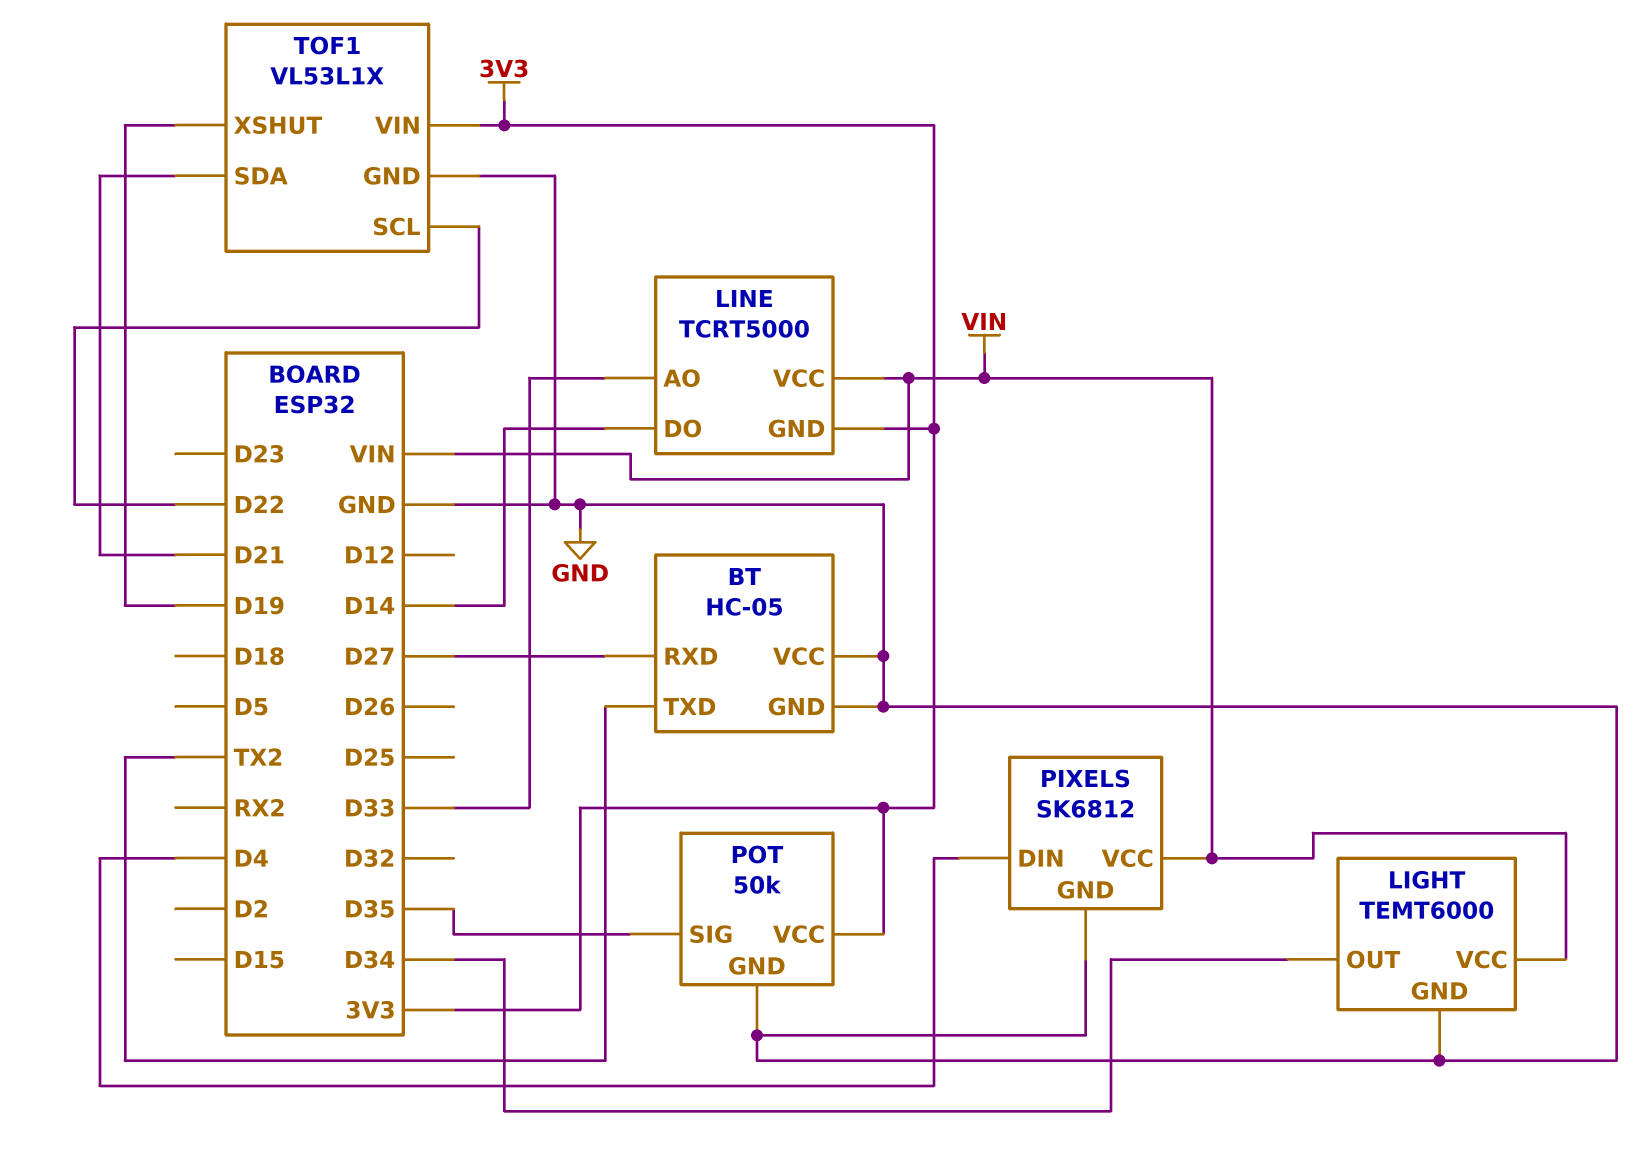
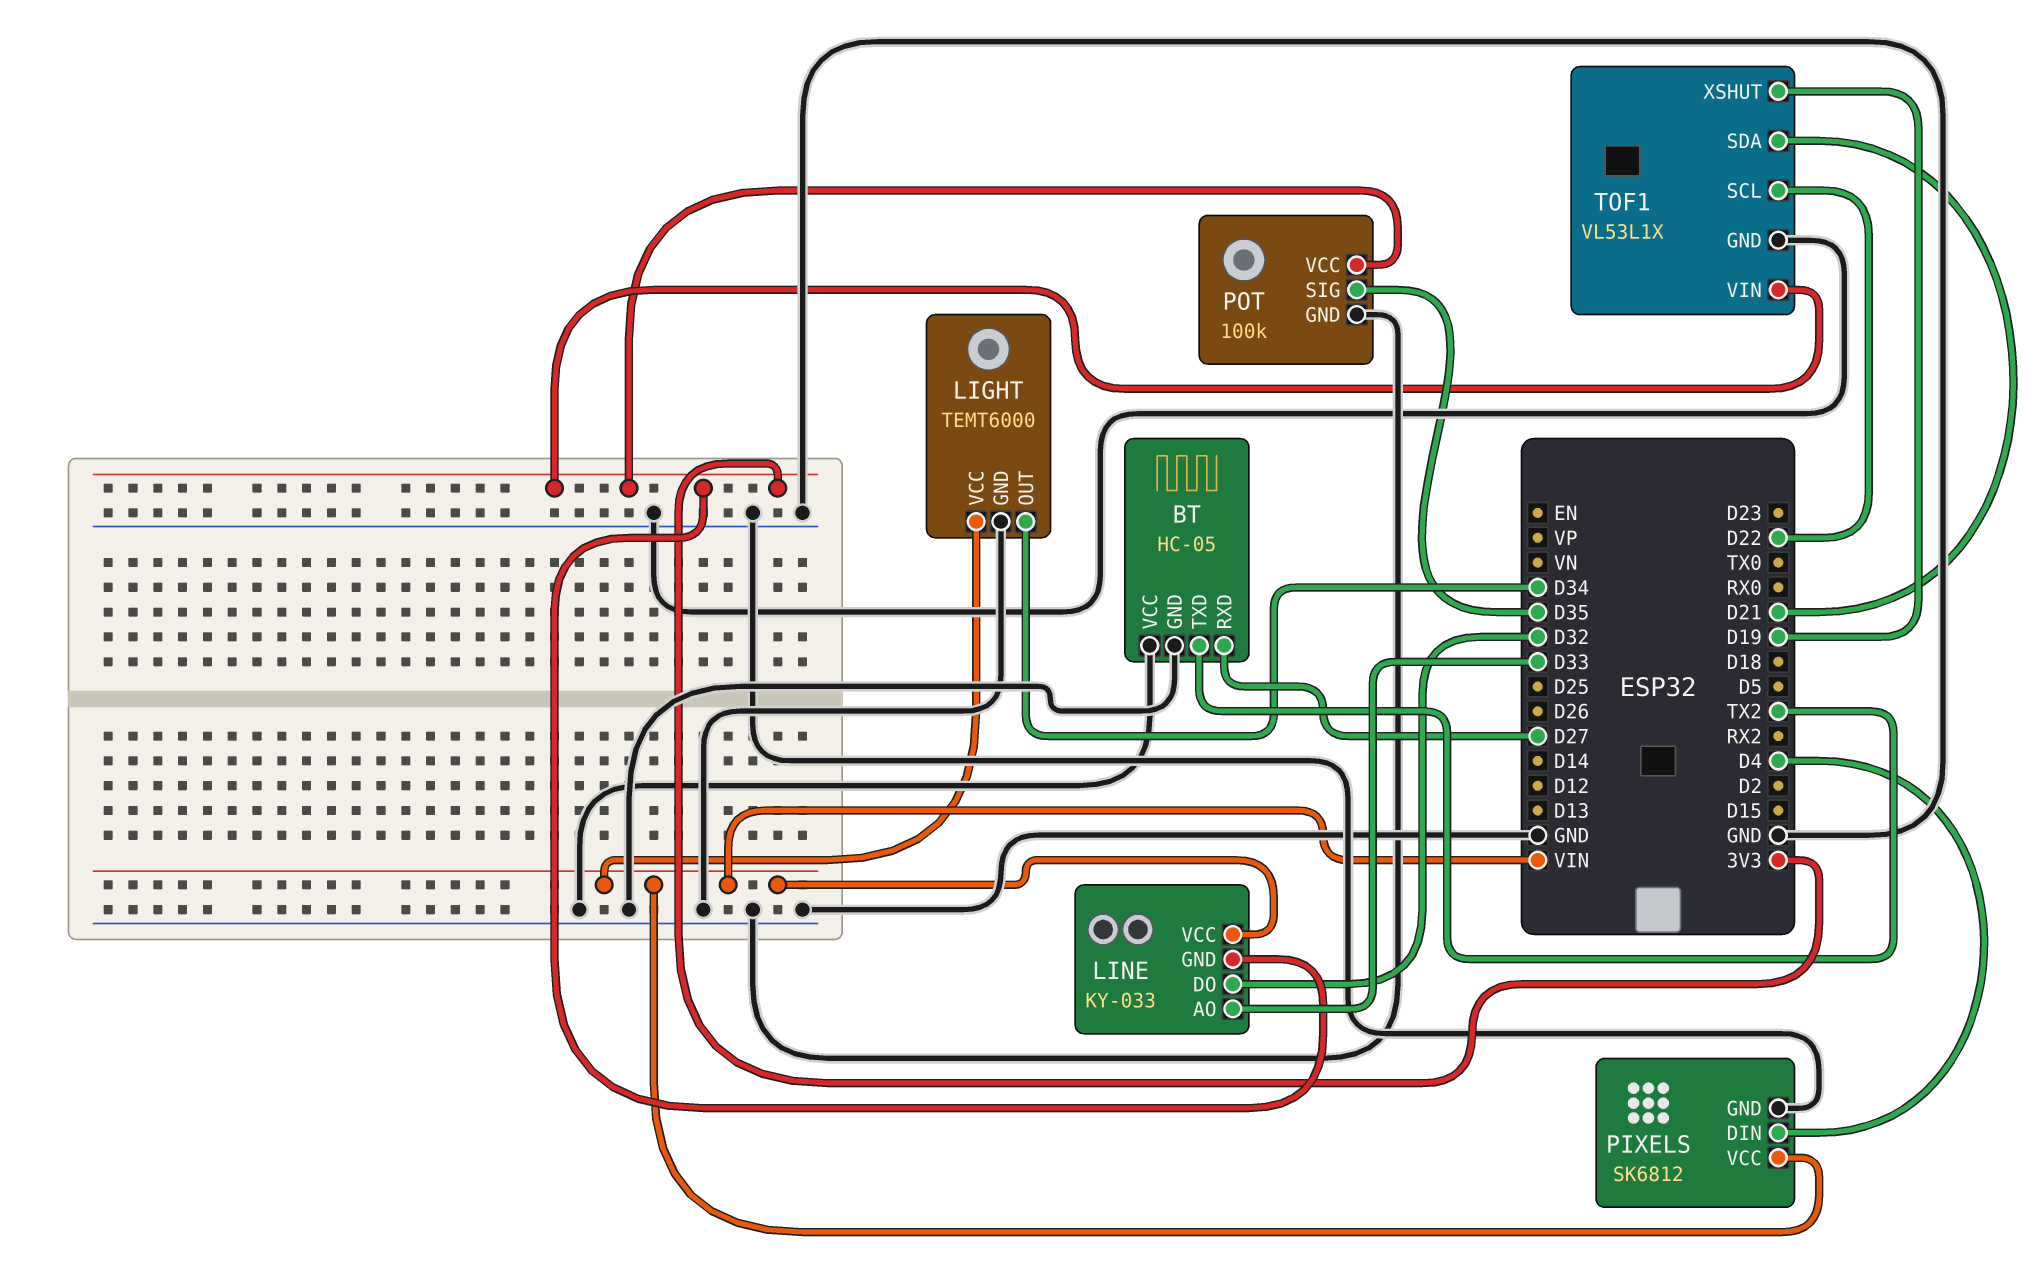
LINE: TCRT5000 -> KY-033
LINE pin DO: D14 -> D32
POT: 50k -> 100k

